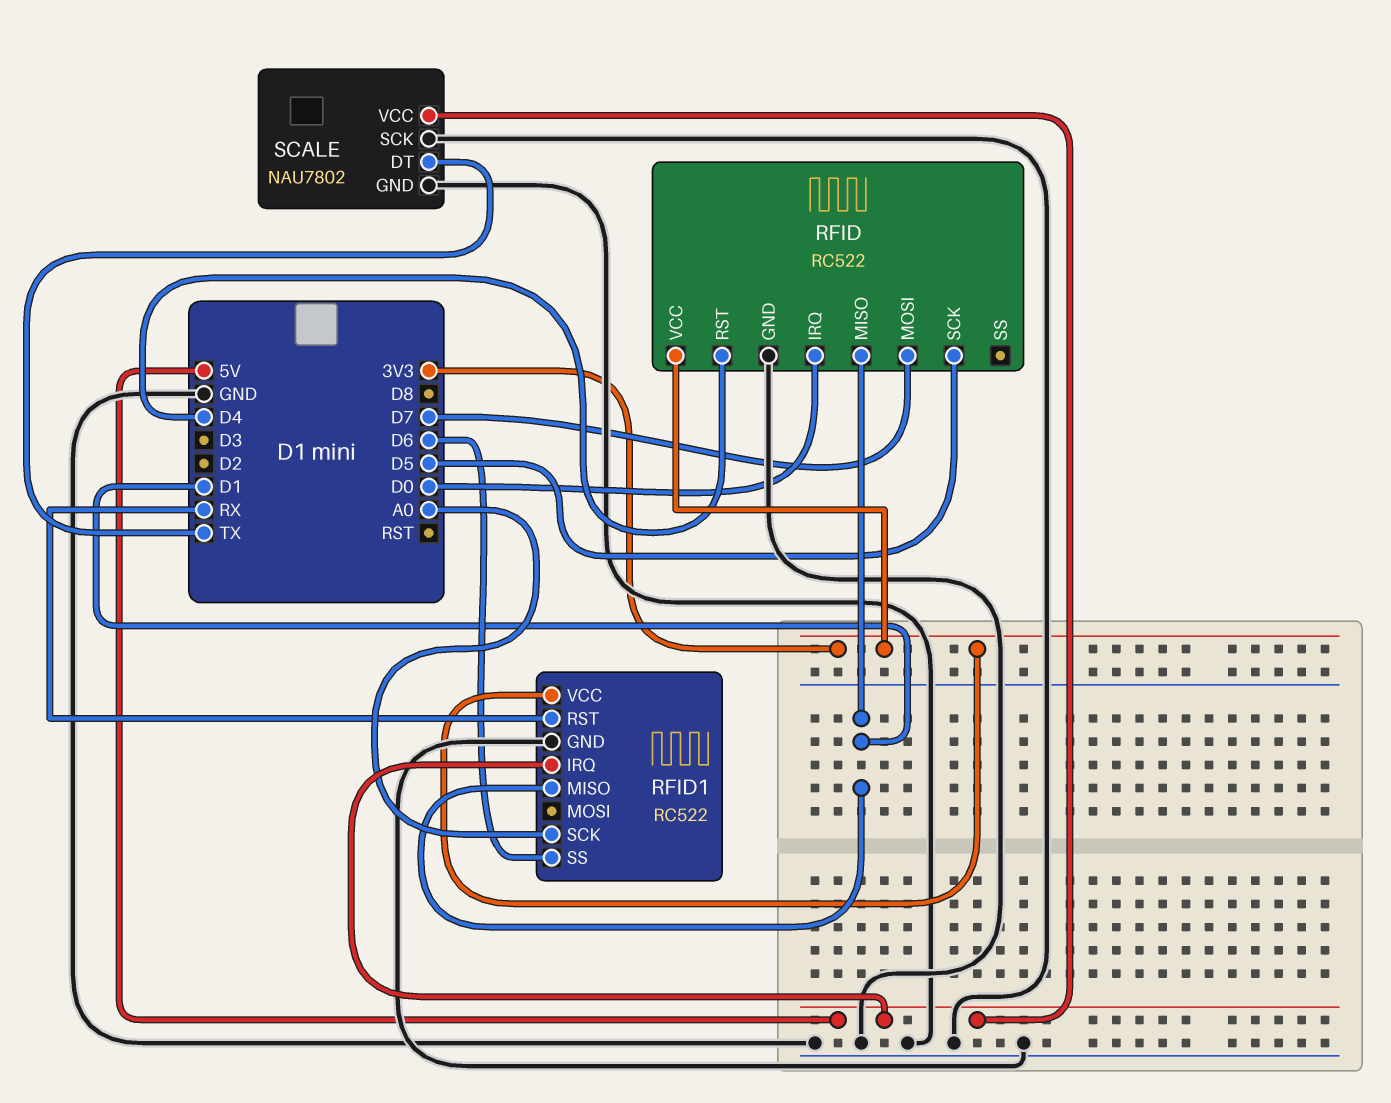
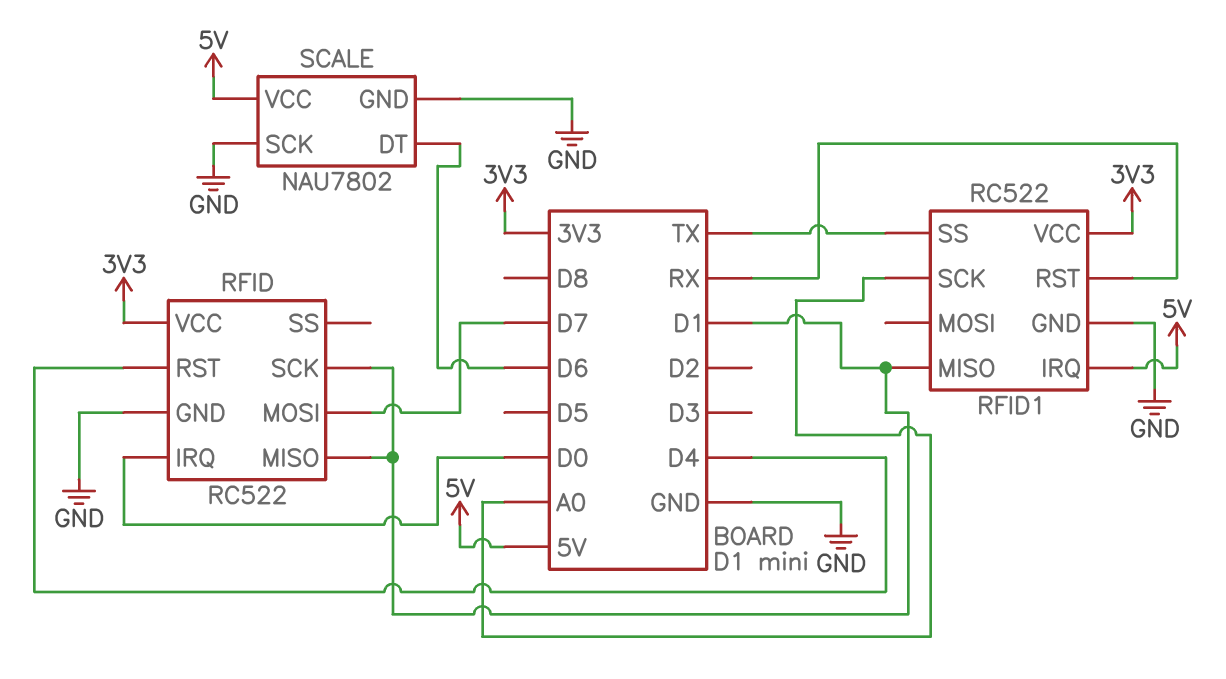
RFID pin SCK: D5 -> D1
RFID1 pin SS: D6 -> TX
SCALE pin DT: TX -> D6

